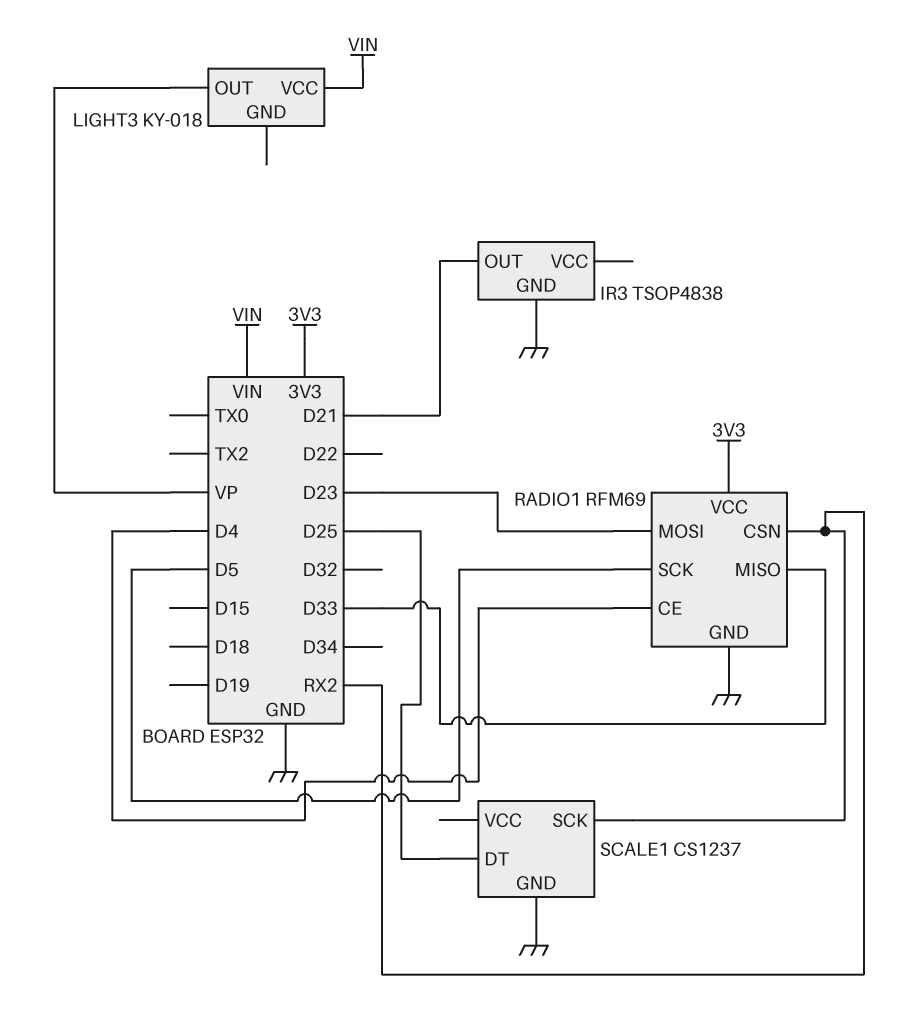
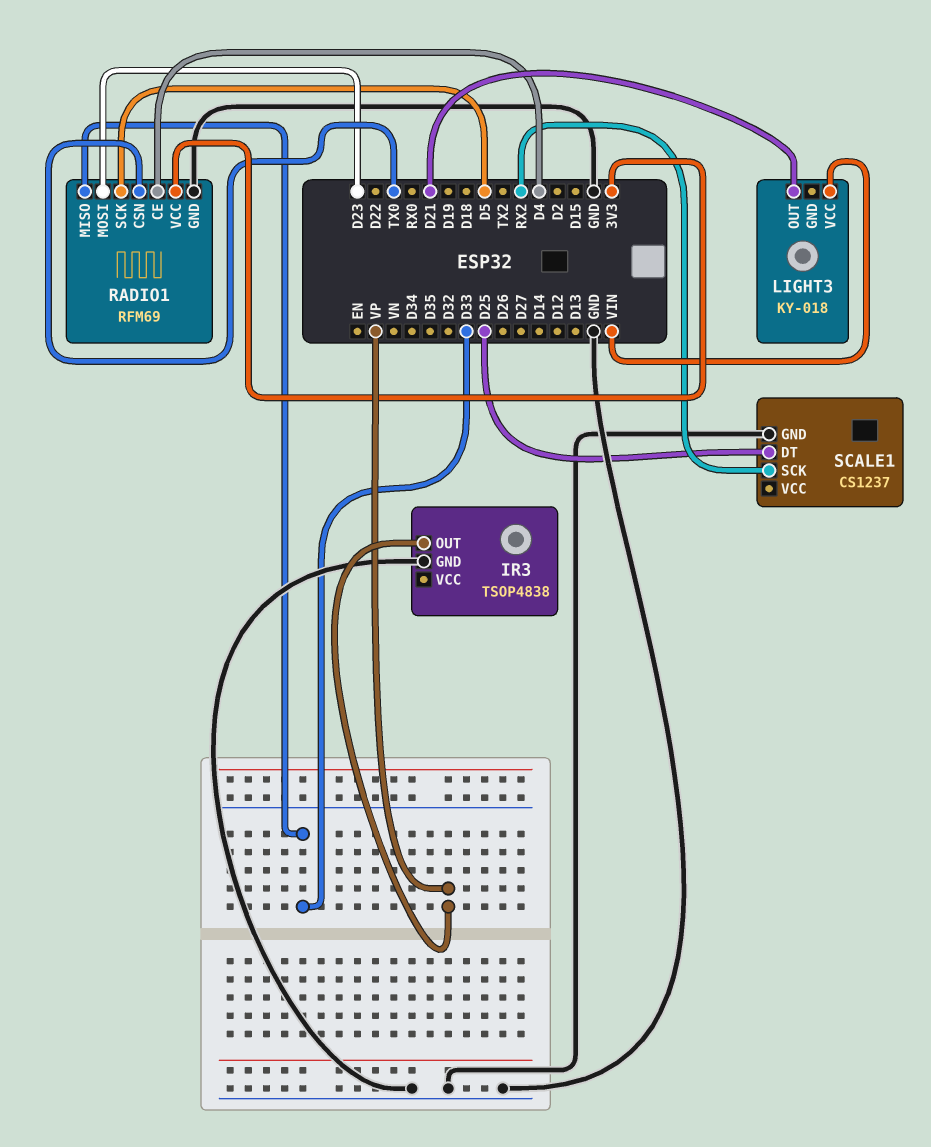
IR3 pin OUT: D21 -> VP
LIGHT3 pin OUT: VP -> D21
RADIO1 pin CSN: RX2 -> TX0

